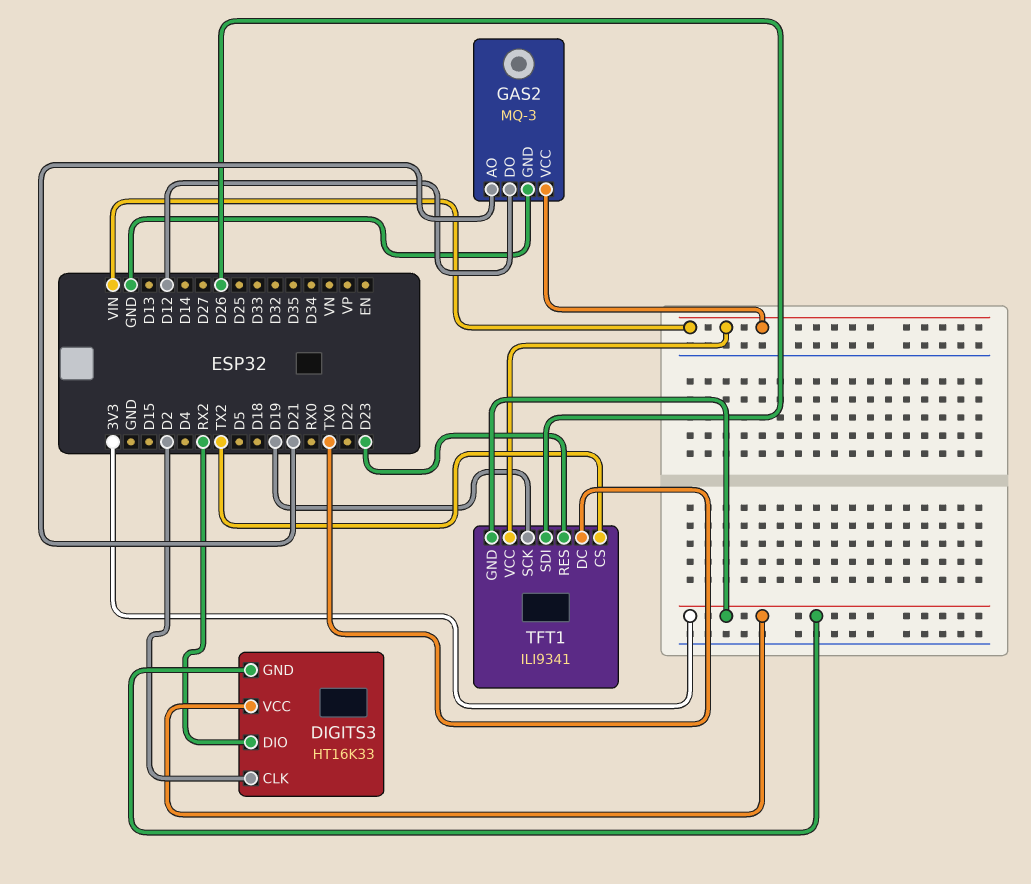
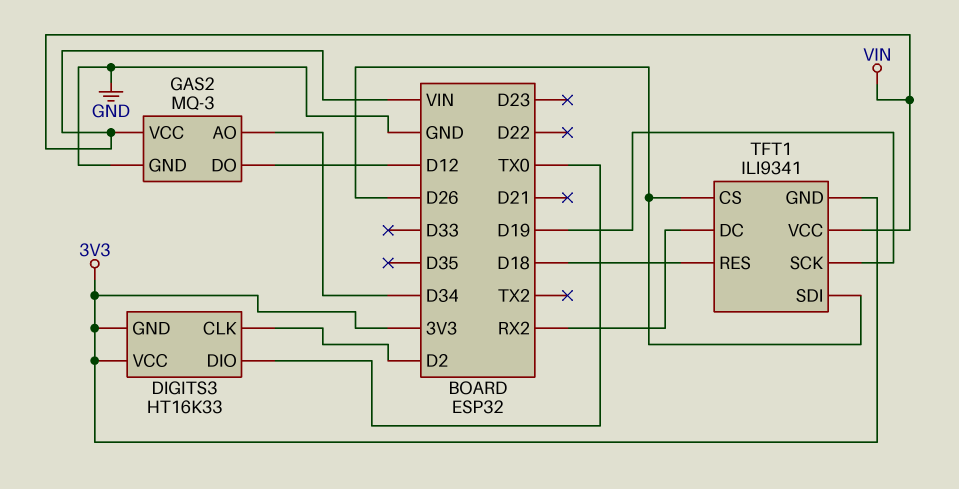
DIGITS3 pin DIO: RX2 -> TX0
GAS2 pin AO: D21 -> D34
TFT1 pin CS: TX2 -> D26
TFT1 pin DC: TX0 -> RX2
TFT1 pin RES: D23 -> D18

